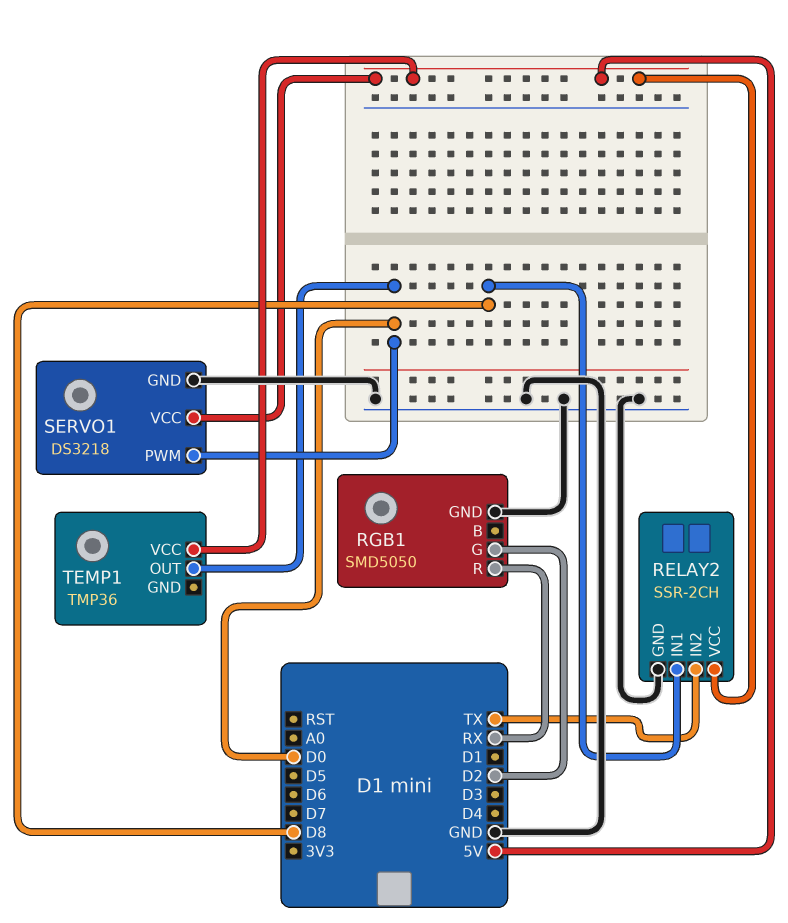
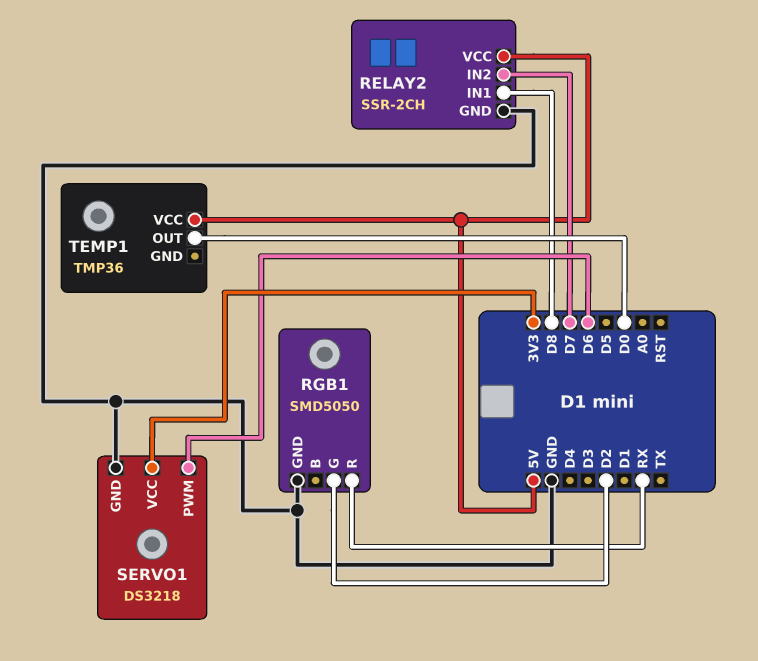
RELAY2 pin IN2: TX -> D7
SERVO1 pin PWM: D0 -> D6
SERVO1 pin VCC: 5V -> 3V3

